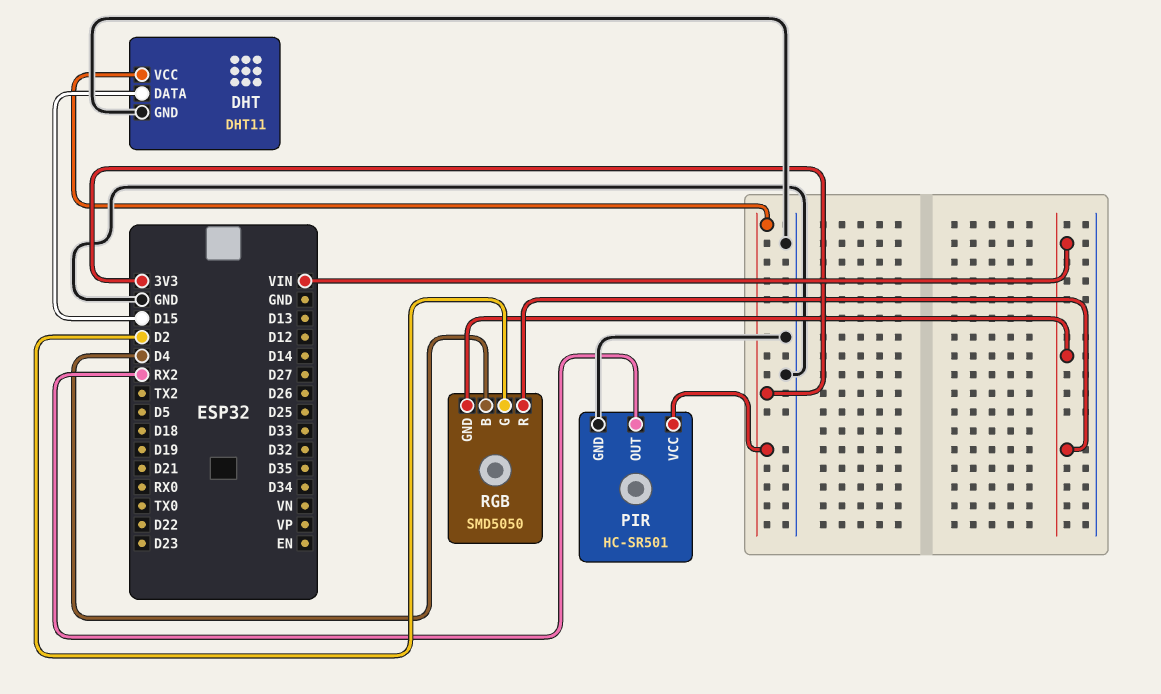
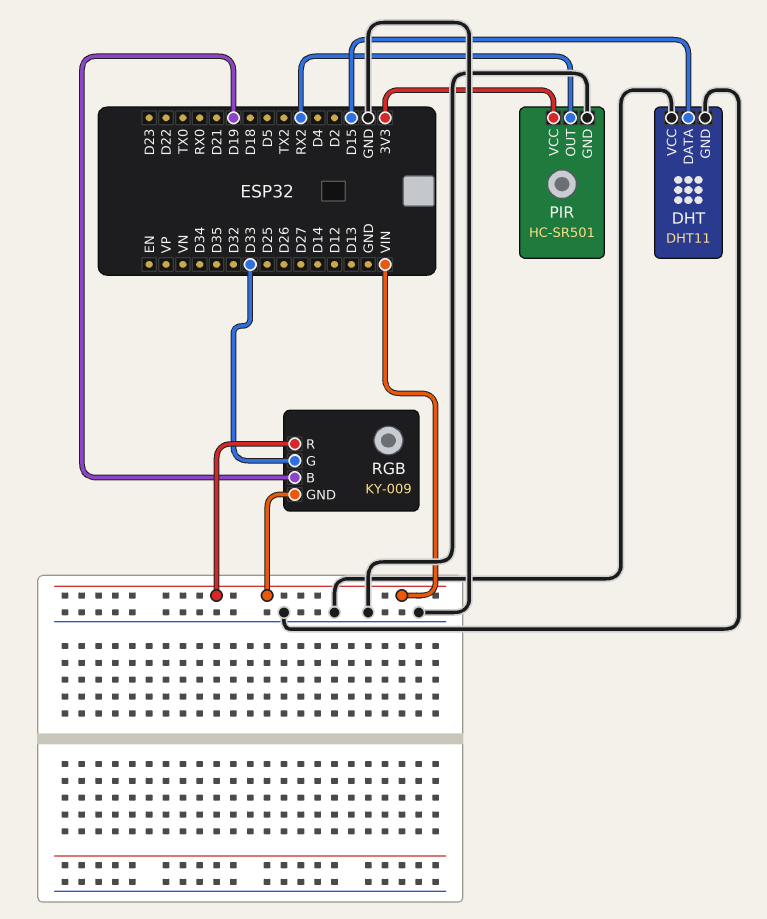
DHT pin VCC: 3V3 -> GND
RGB: SMD5050 -> KY-009
RGB pin B: D4 -> D19
RGB pin G: D2 -> D33

